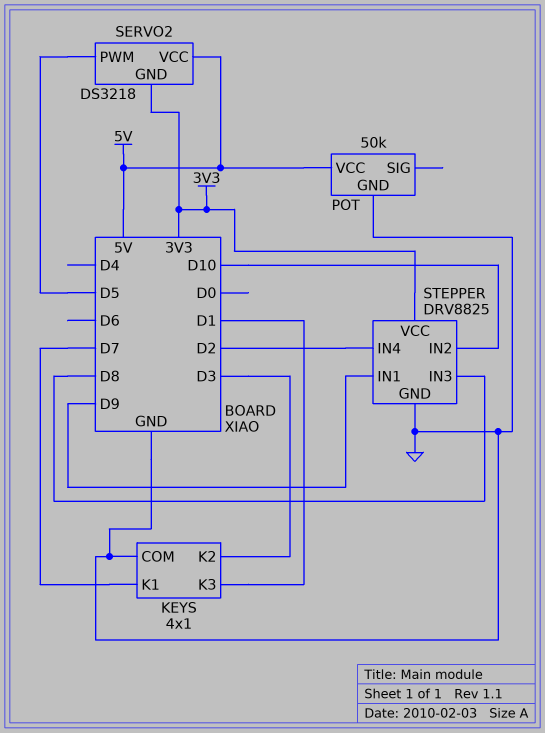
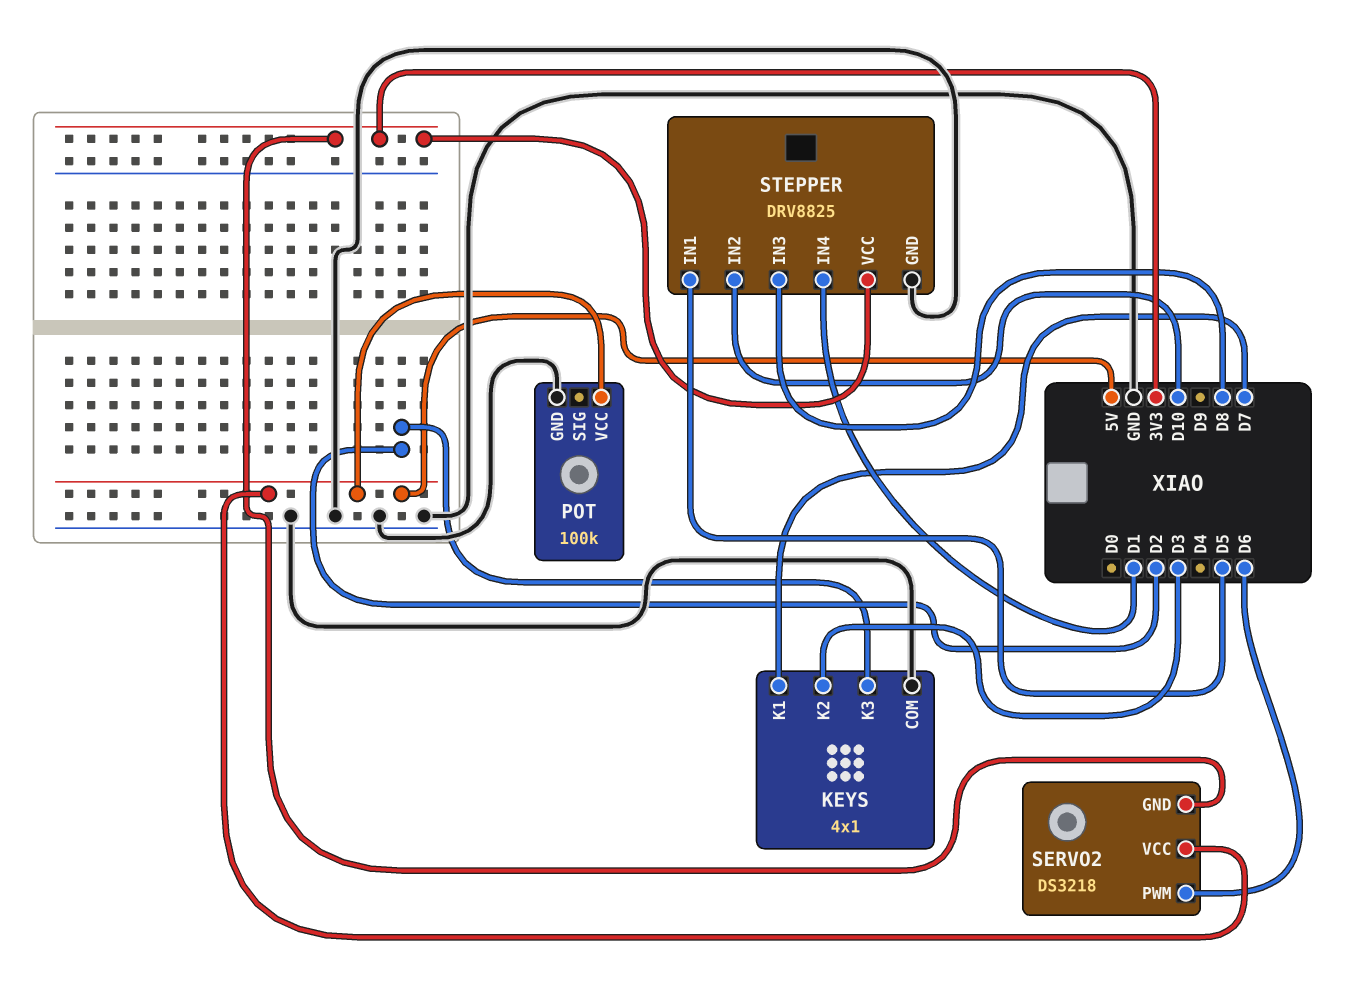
KEYS pin K3: D1 -> D2
POT: 50k -> 100k
SERVO2 pin PWM: D5 -> D6
STEPPER pin IN1: D9 -> D5
STEPPER pin IN4: D2 -> D1

